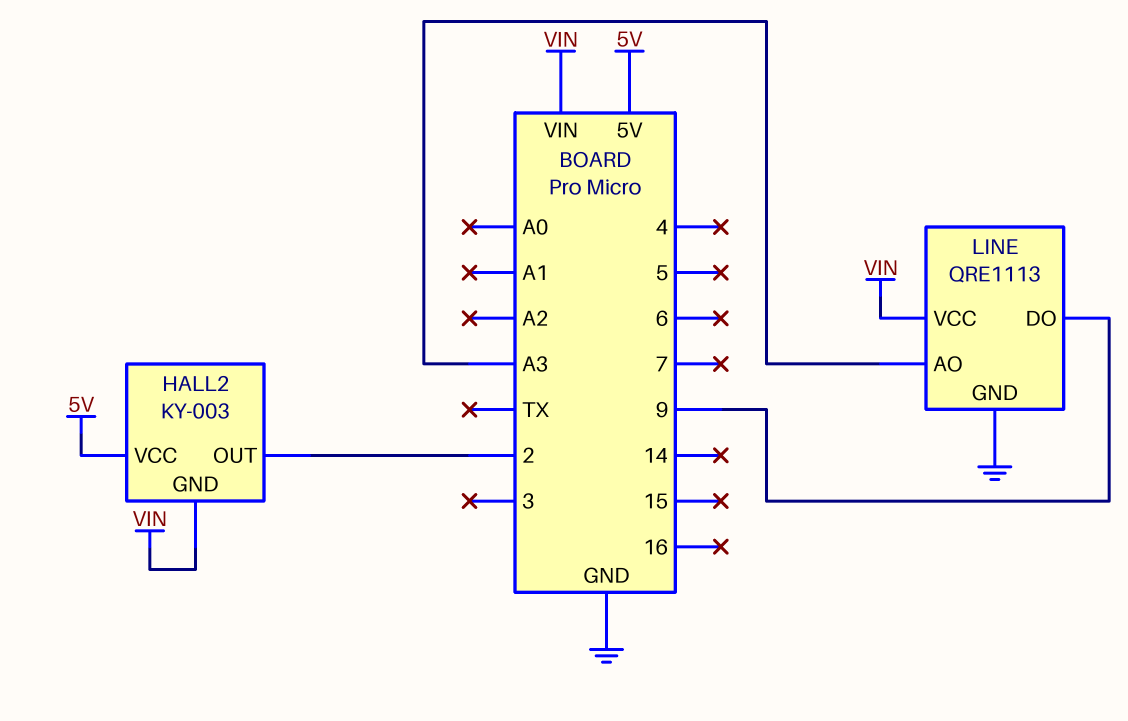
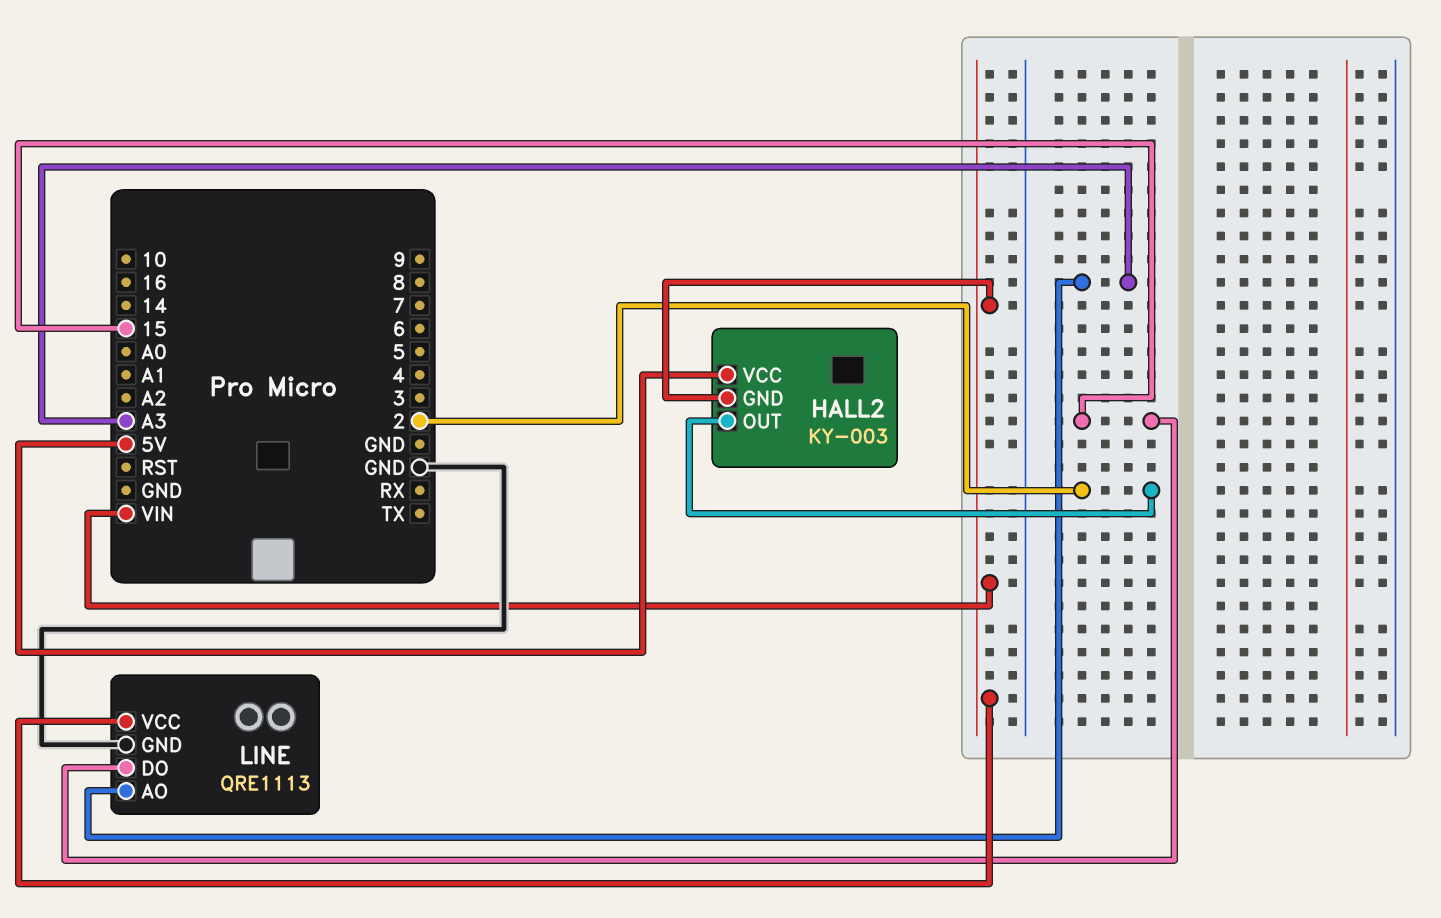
LINE pin DO: 9 -> 15

